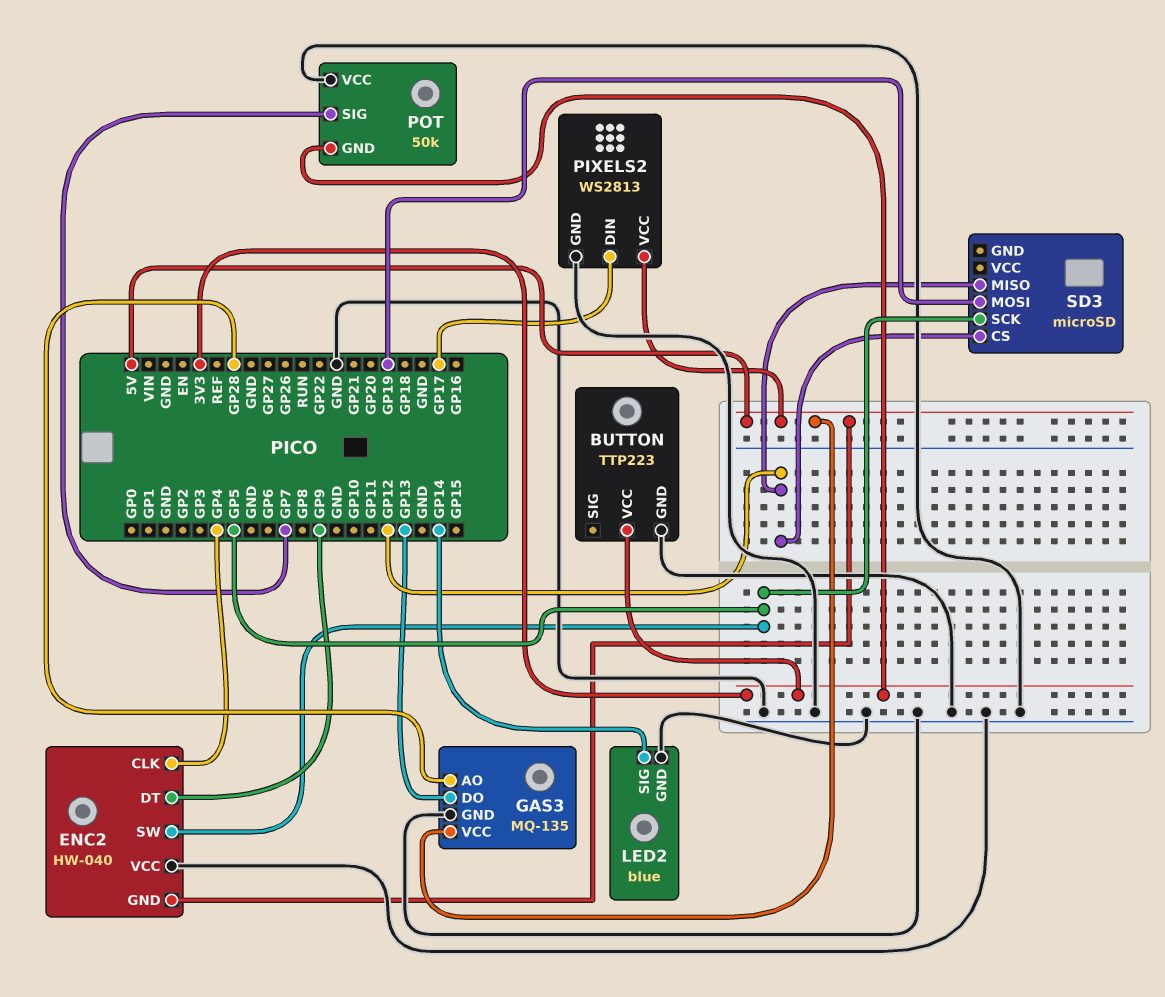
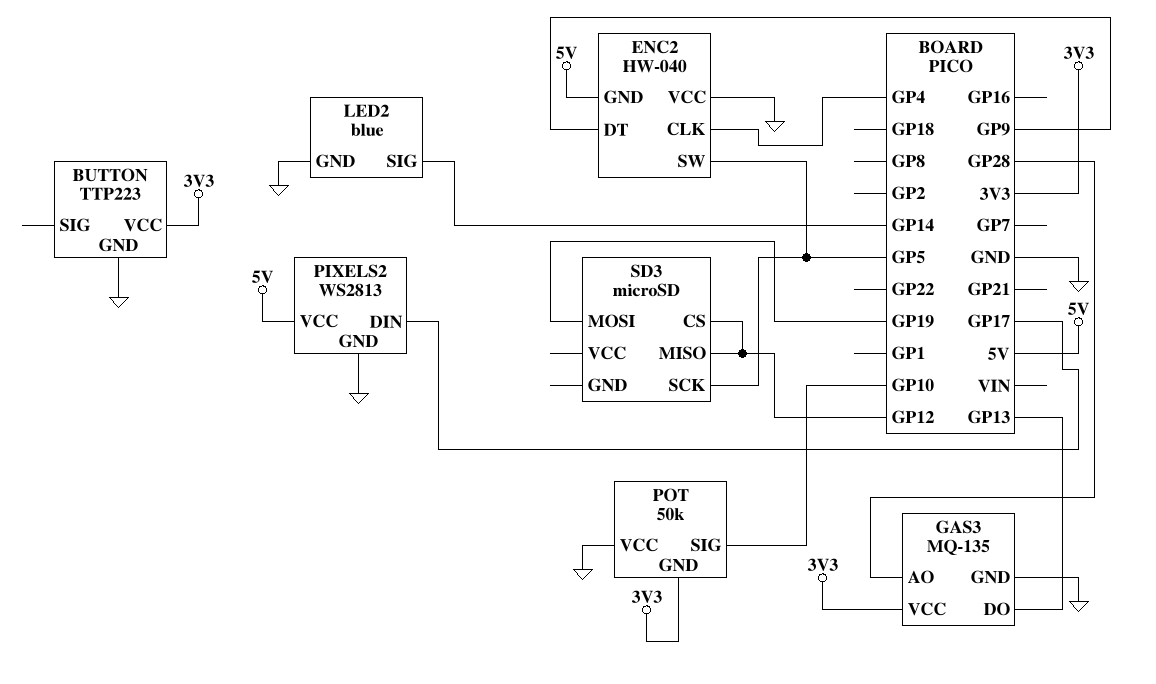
GAS3 pin VCC: 5V -> 3V3
POT pin SIG: GP7 -> GP10

